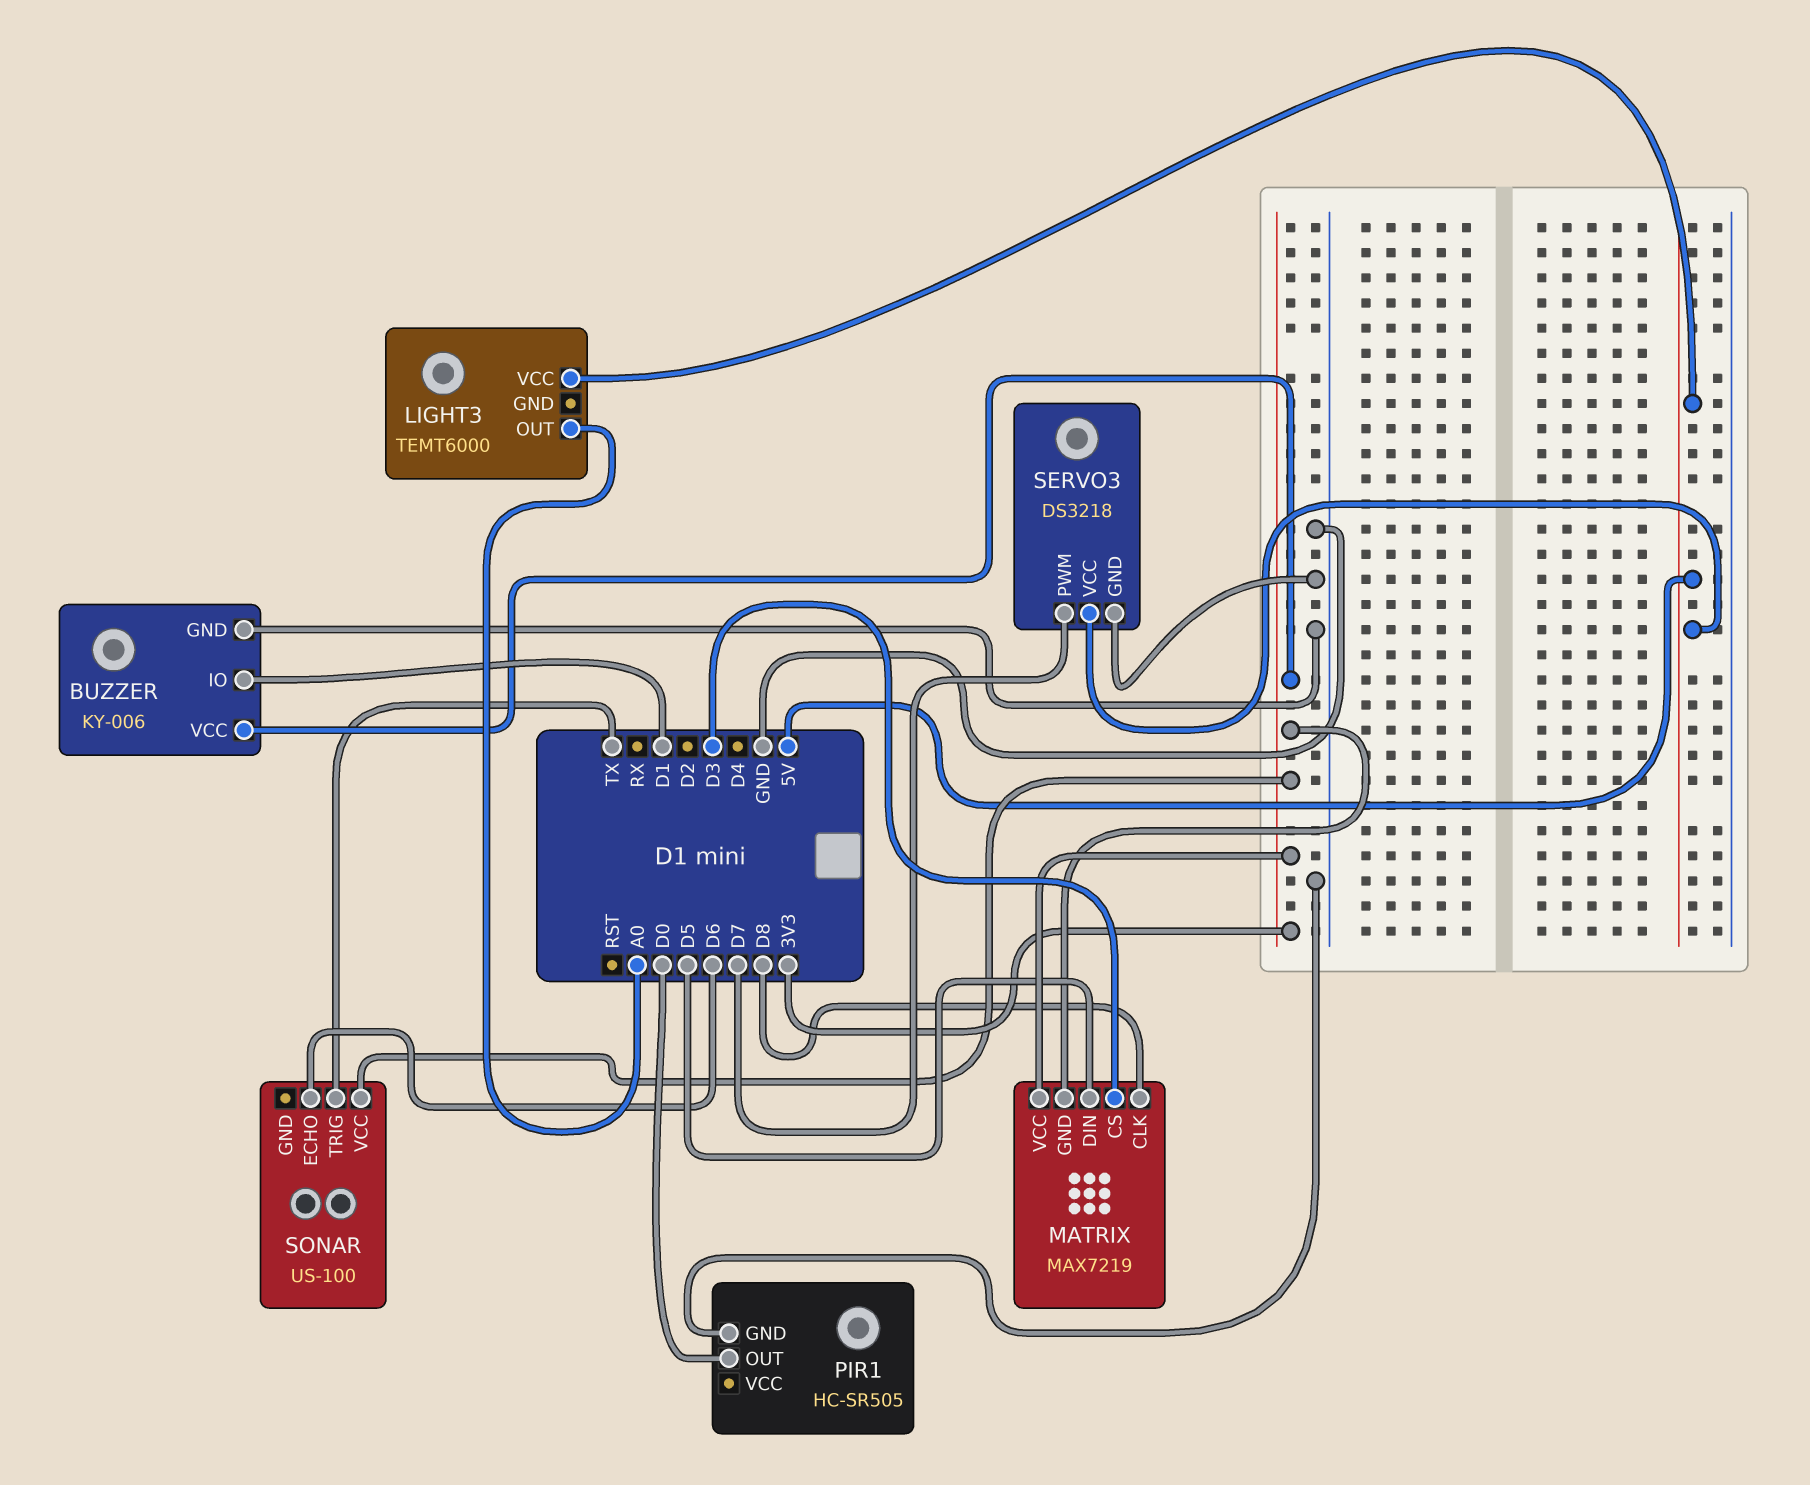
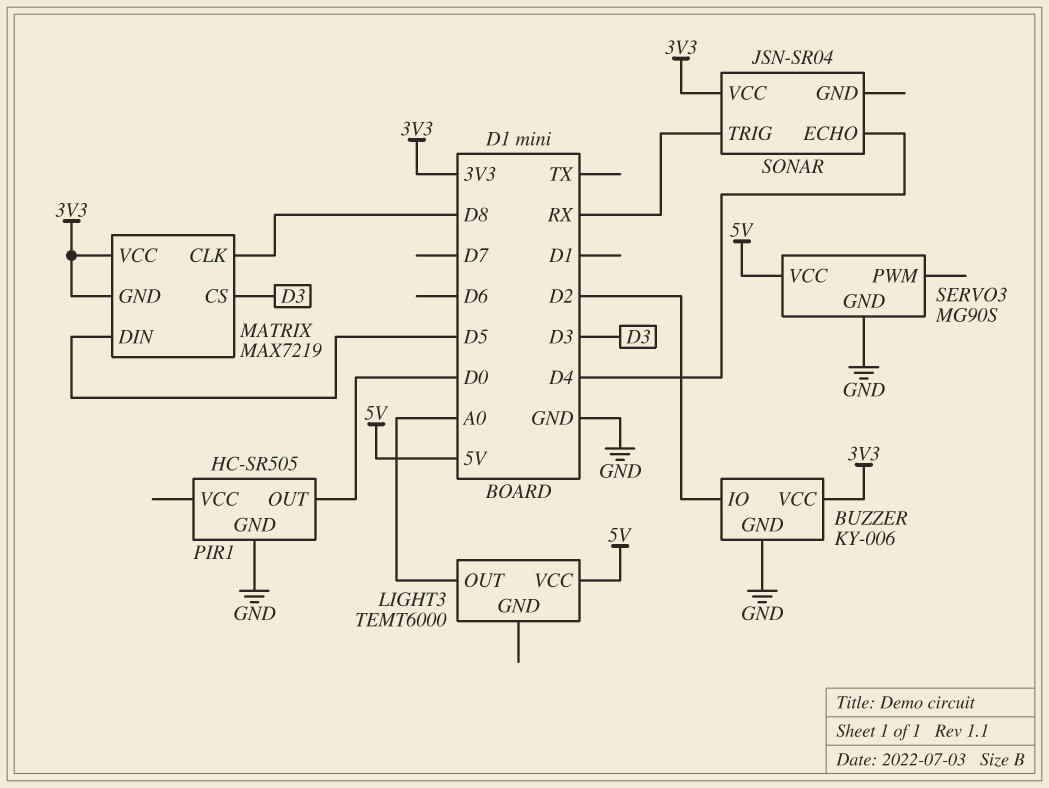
BUZZER pin IO: D1 -> D2
SERVO3: DS3218 -> MG90S
SERVO3 pin PWM: D7 -> none
SONAR: US-100 -> JSN-SR04
SONAR pin ECHO: D6 -> D4
SONAR pin TRIG: TX -> RX

